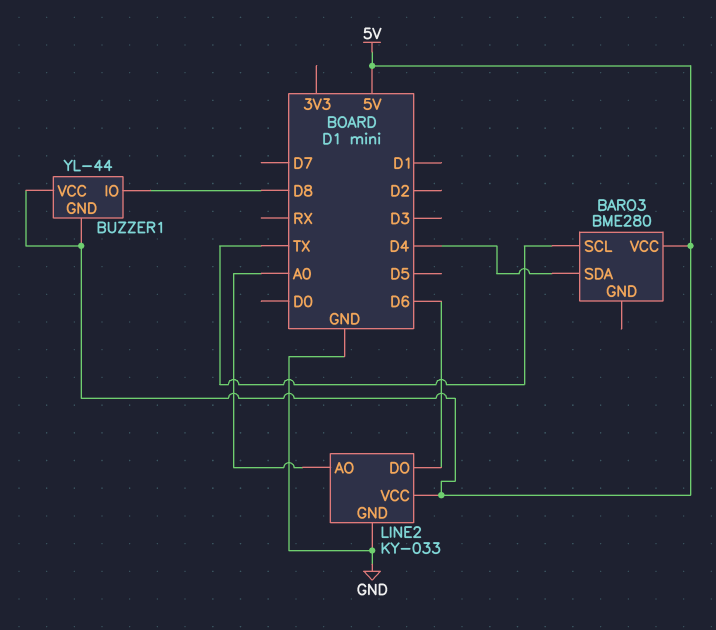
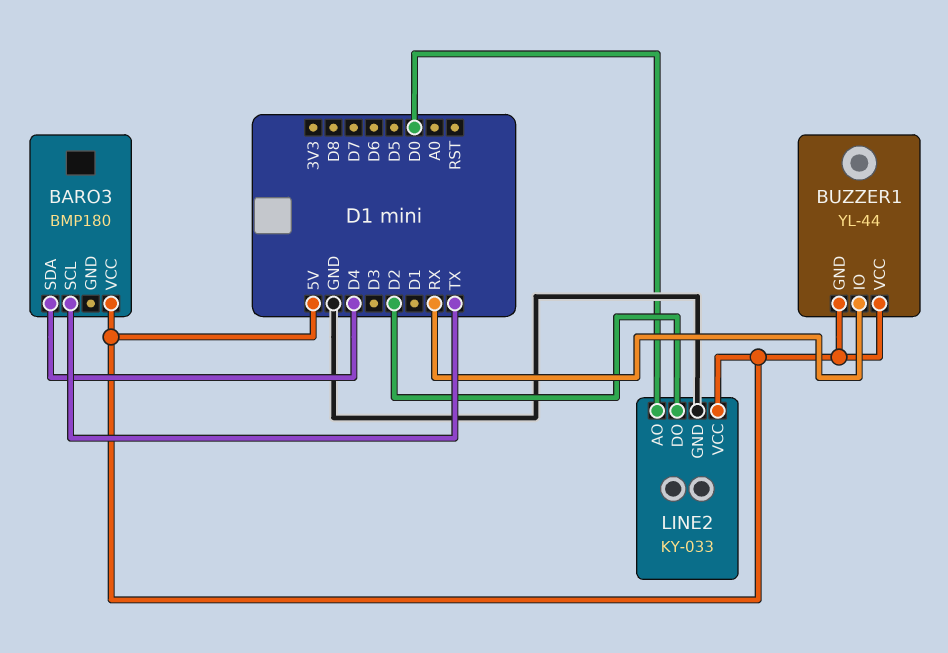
BARO3: BME280 -> BMP180
BUZZER1 pin IO: D8 -> RX
LINE2 pin AO: A0 -> D0
LINE2 pin DO: D6 -> D2

